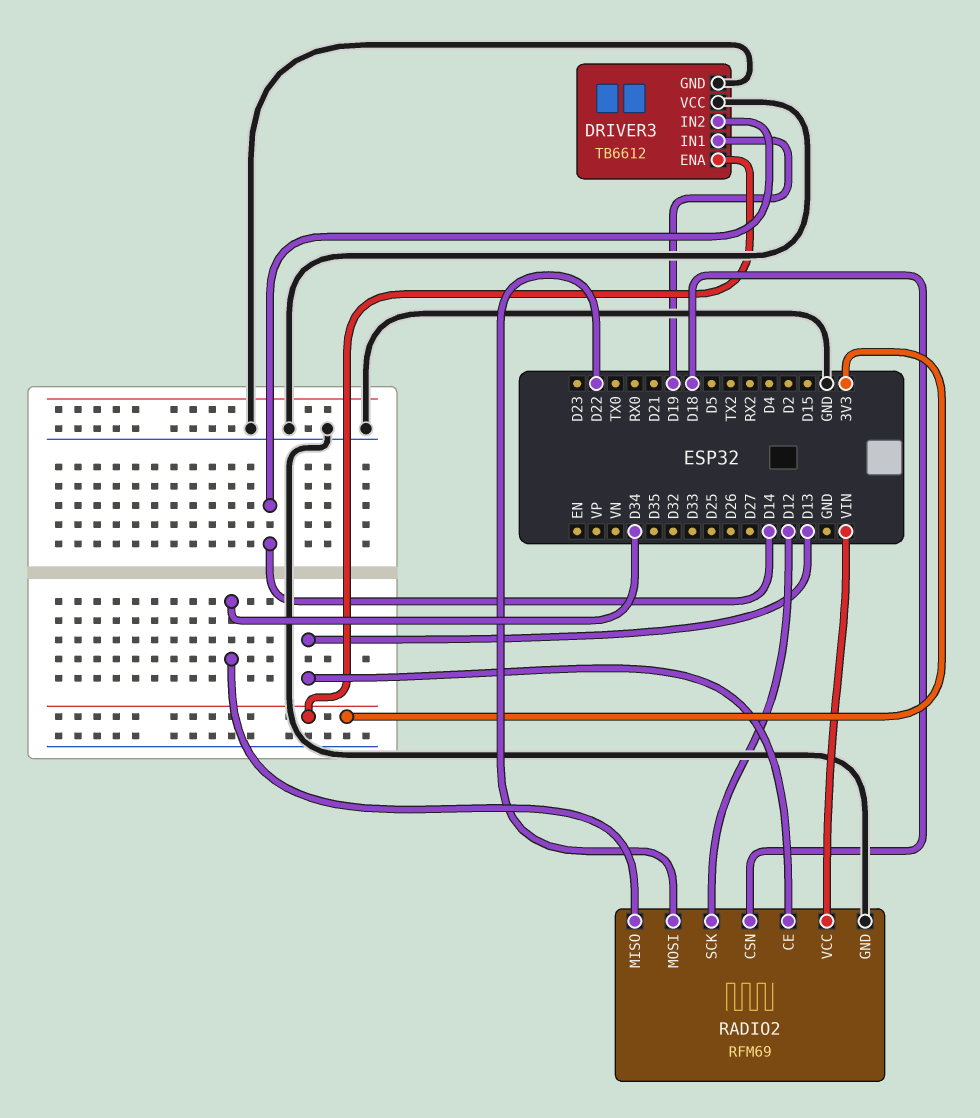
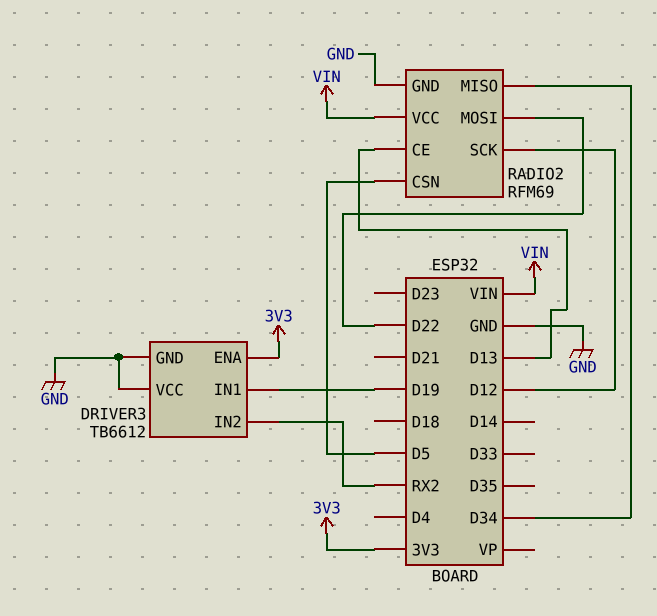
DRIVER3 pin IN2: D14 -> RX2
RADIO2 pin CSN: D18 -> D5

